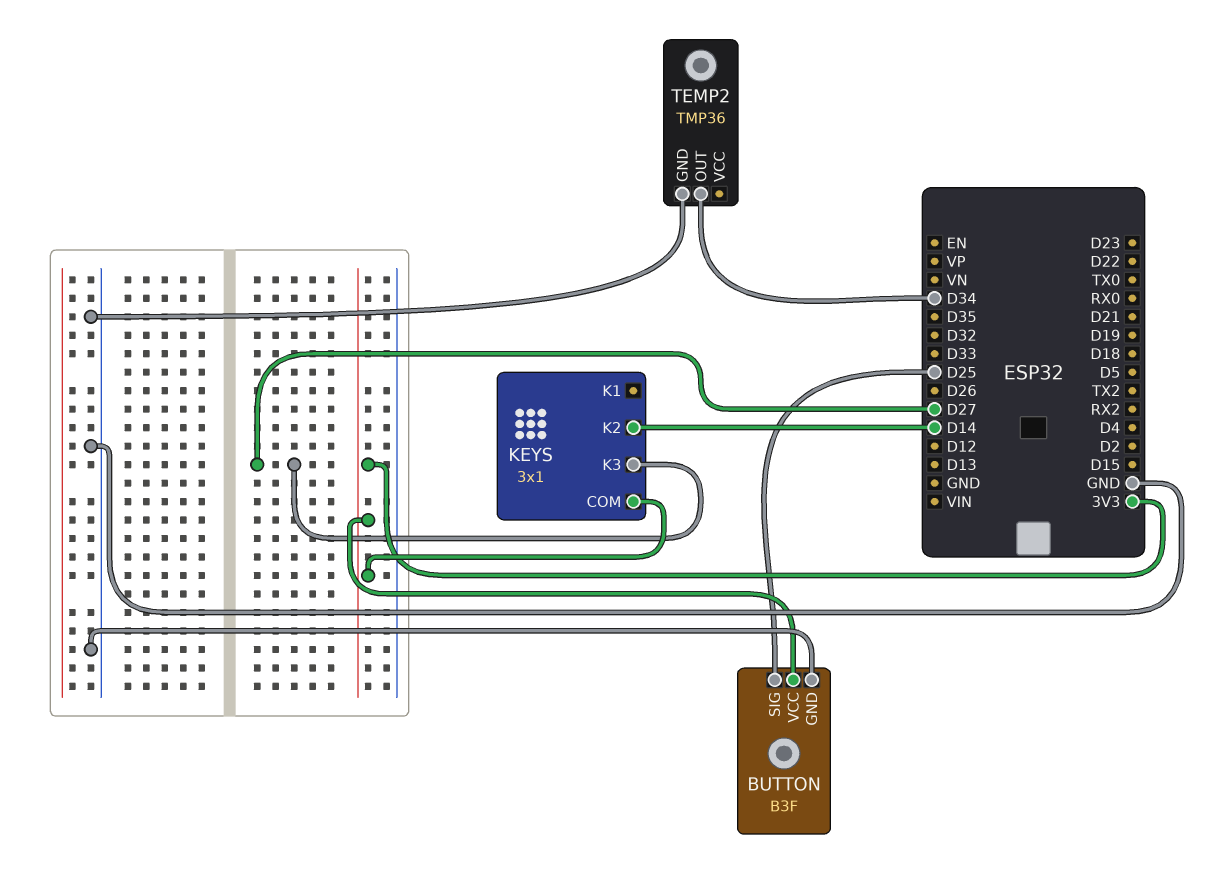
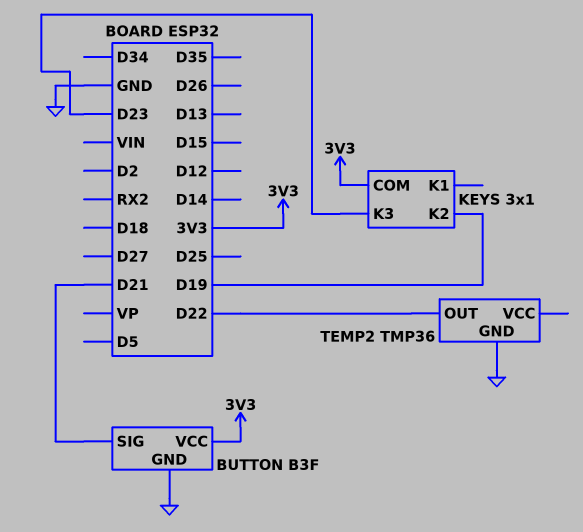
BUTTON pin SIG: D25 -> D21
KEYS pin K2: D14 -> D19
KEYS pin K3: D27 -> D23
TEMP2 pin OUT: D34 -> D22

